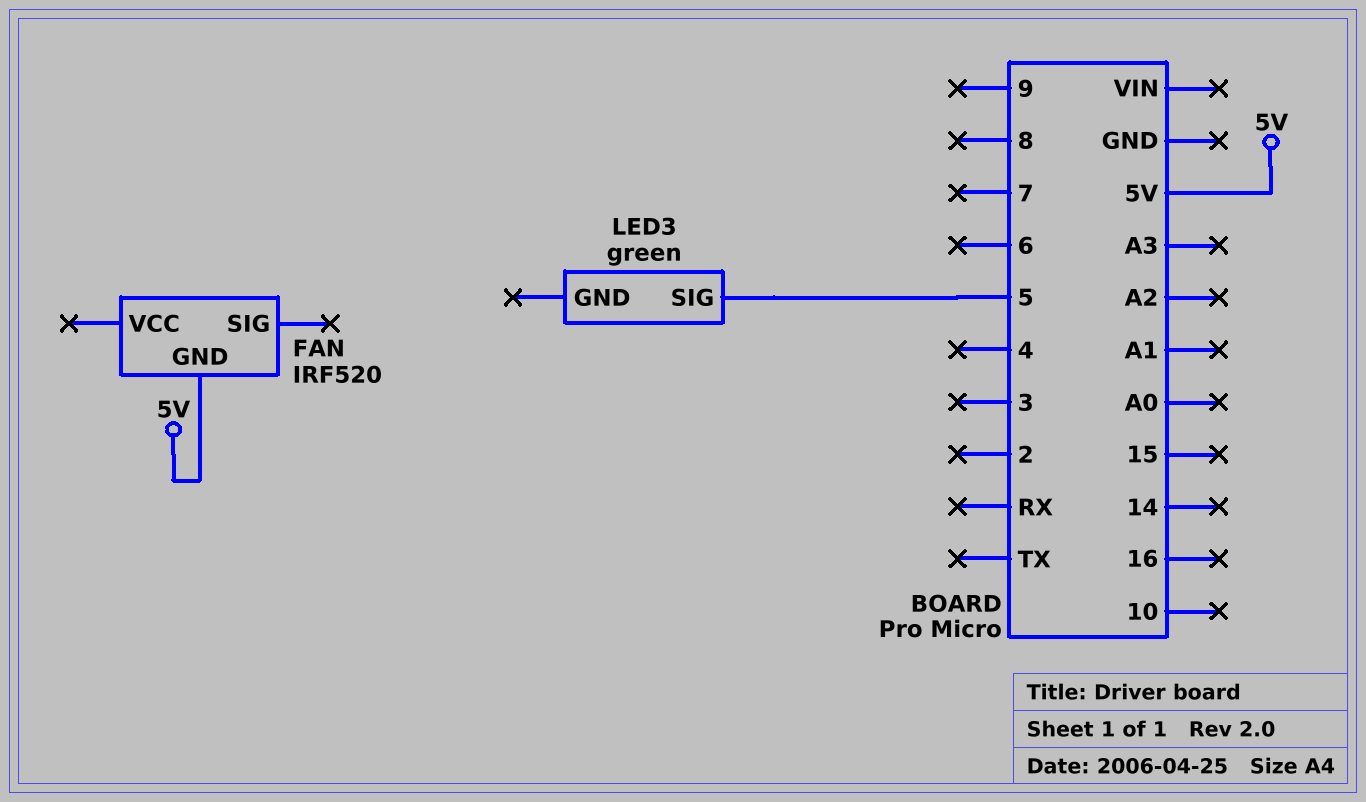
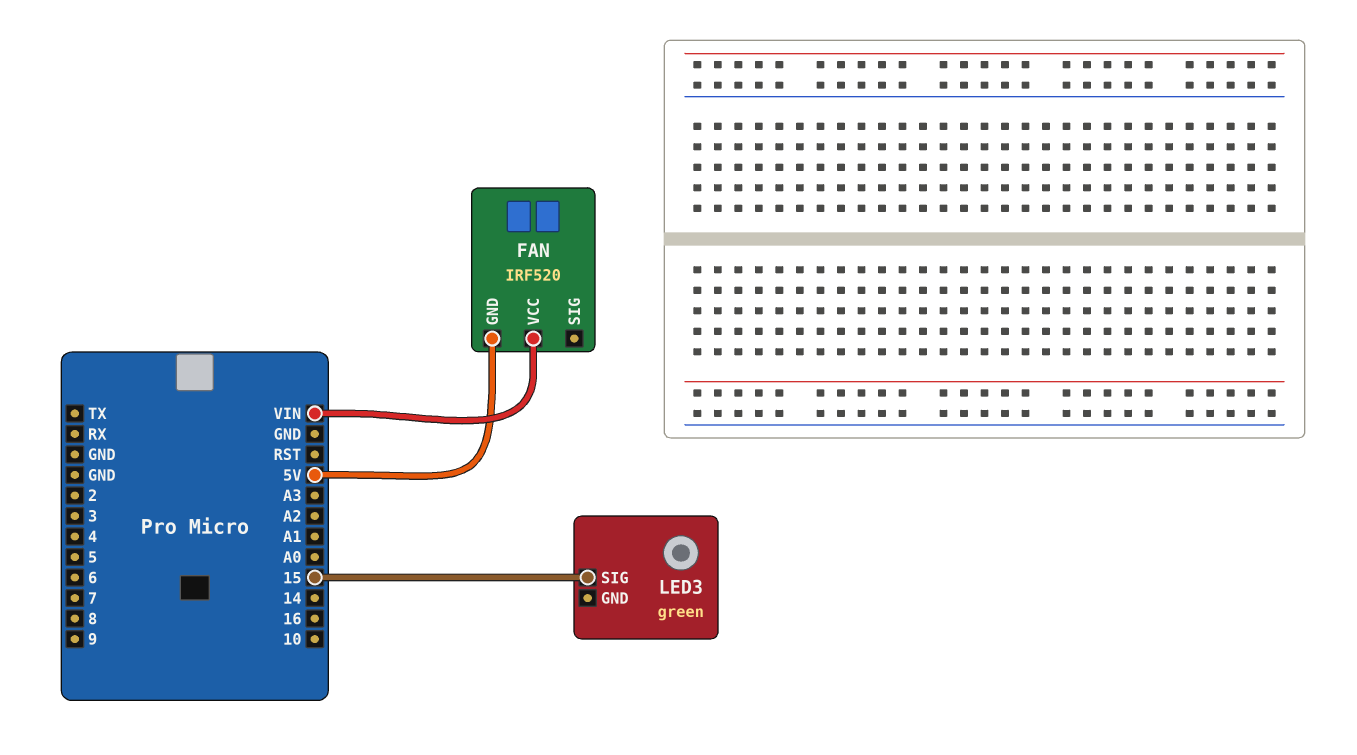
FAN pin VCC: none -> VIN
LED3 pin SIG: 5 -> 15

